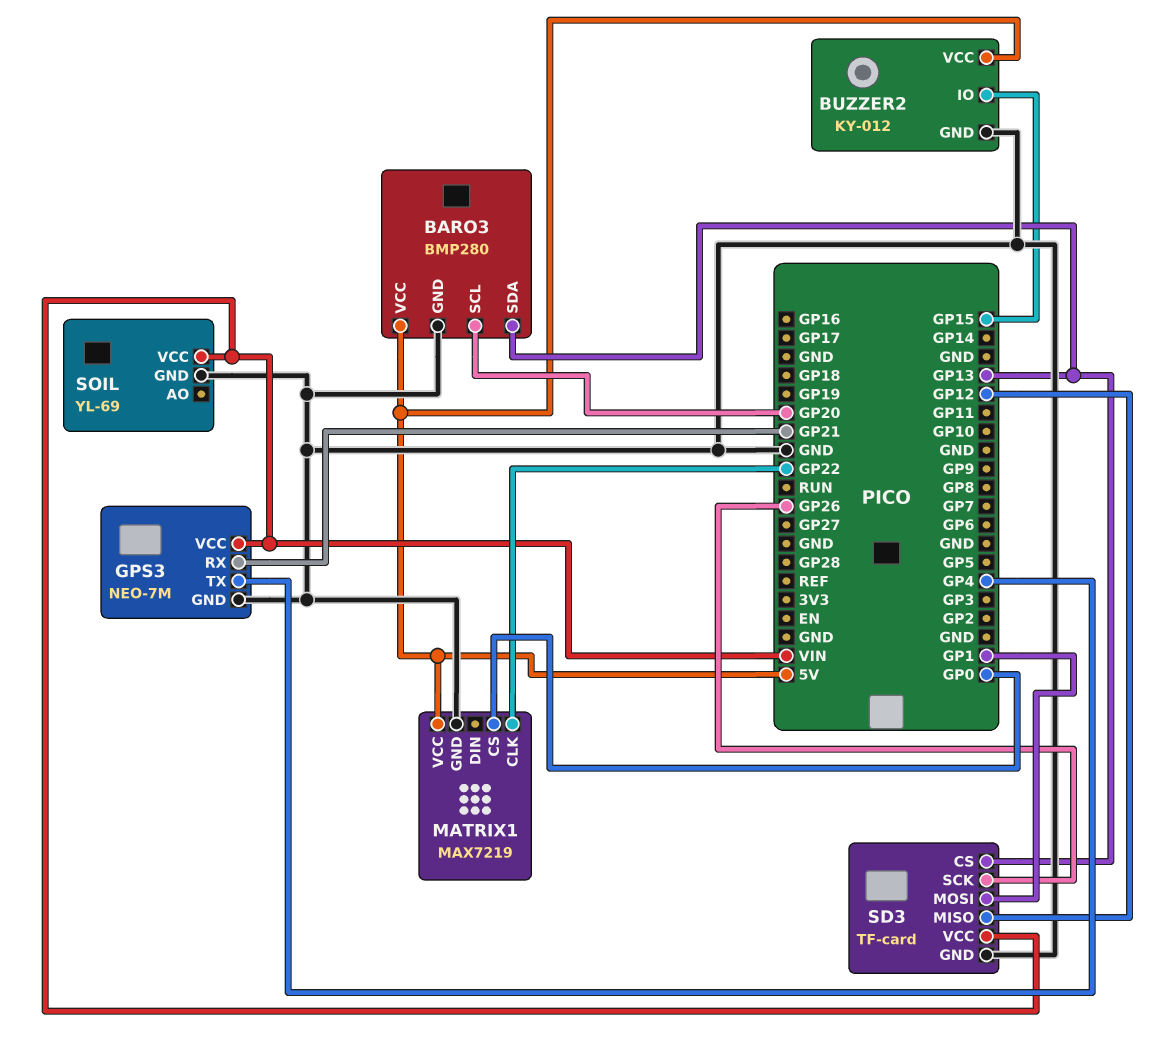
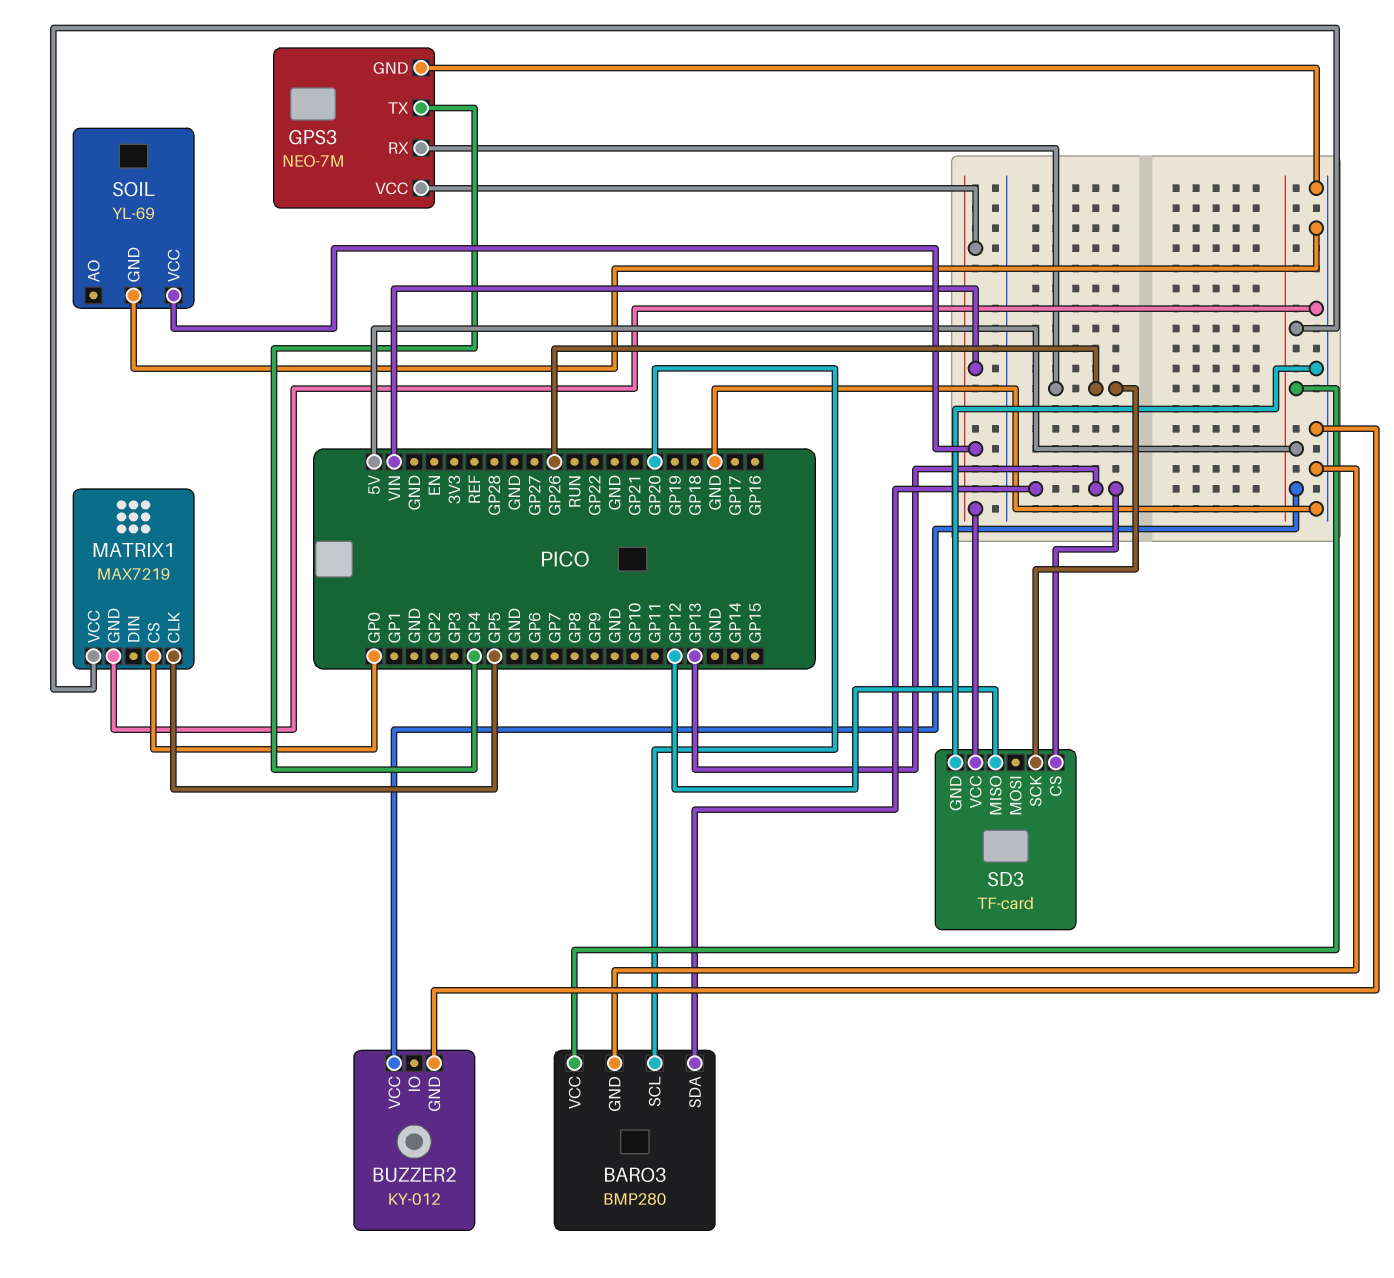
BUZZER2 pin IO: GP15 -> none
GPS3 pin RX: GP21 -> GP26
MATRIX1 pin CLK: GP22 -> GP5
SD3 pin MOSI: GP1 -> none

